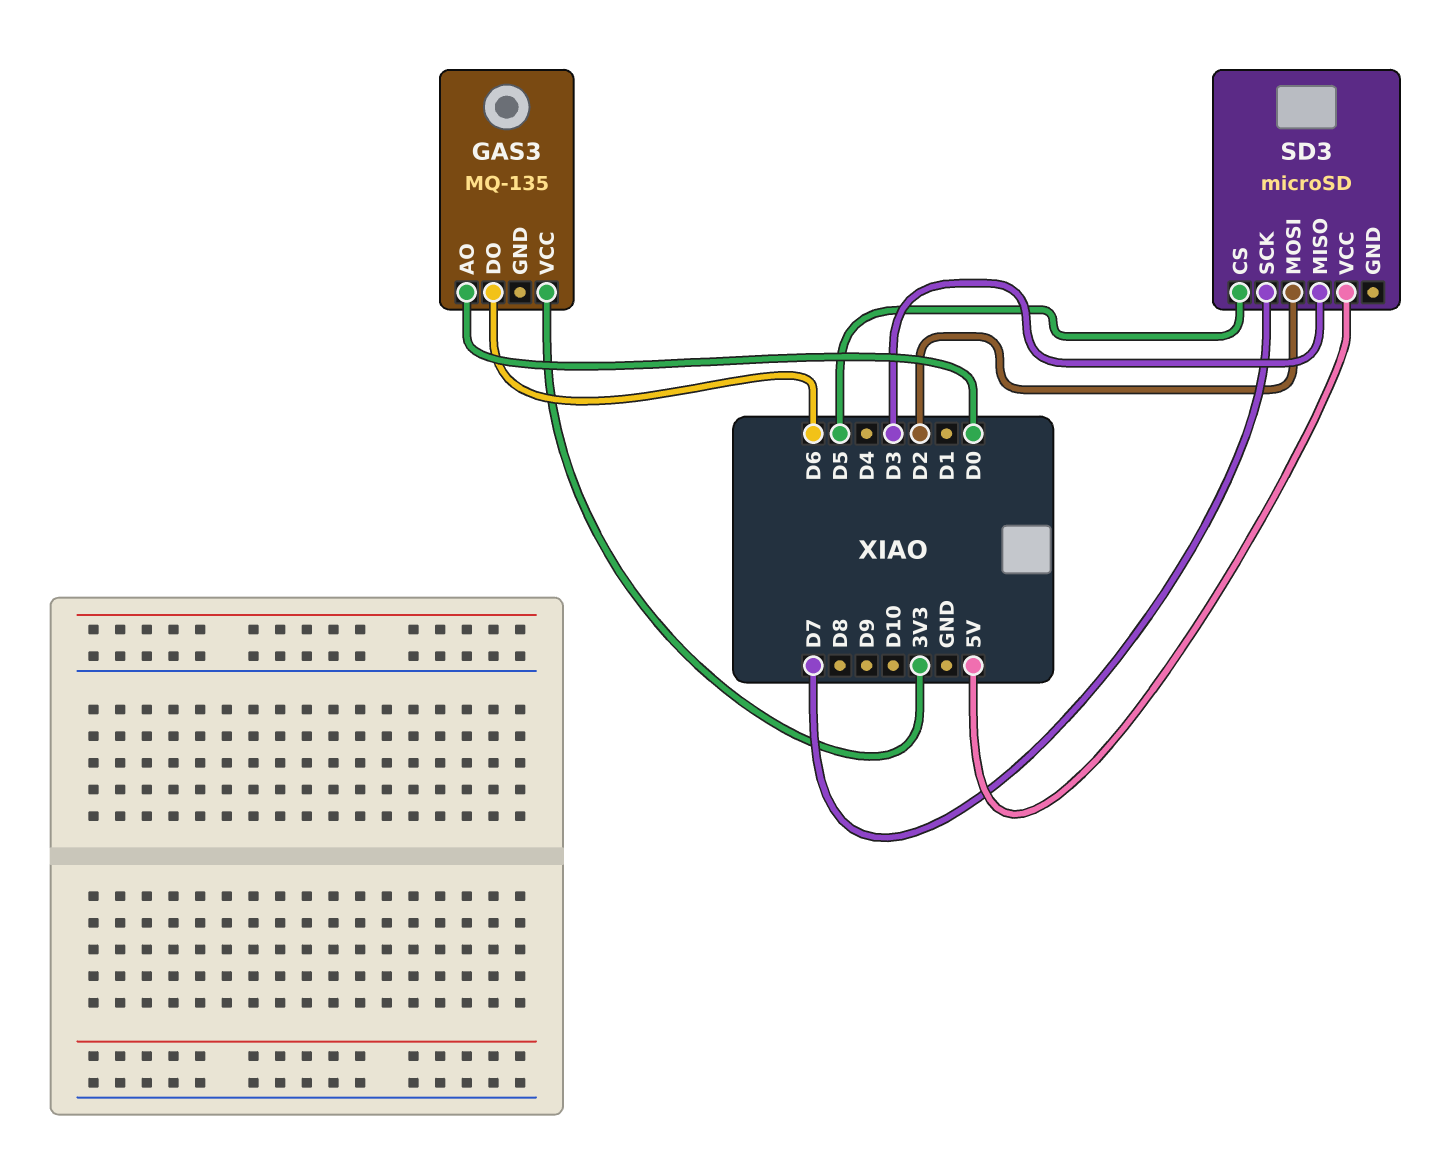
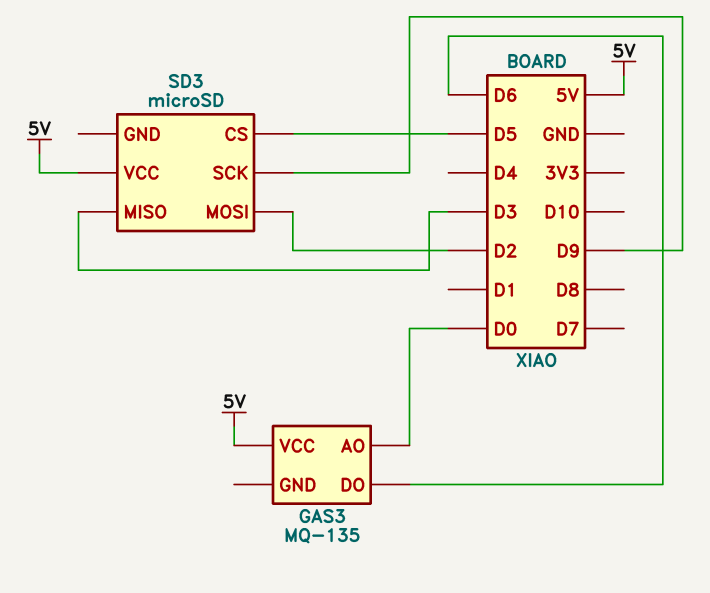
GAS3 pin VCC: 3V3 -> 5V
SD3 pin SCK: D7 -> D9

